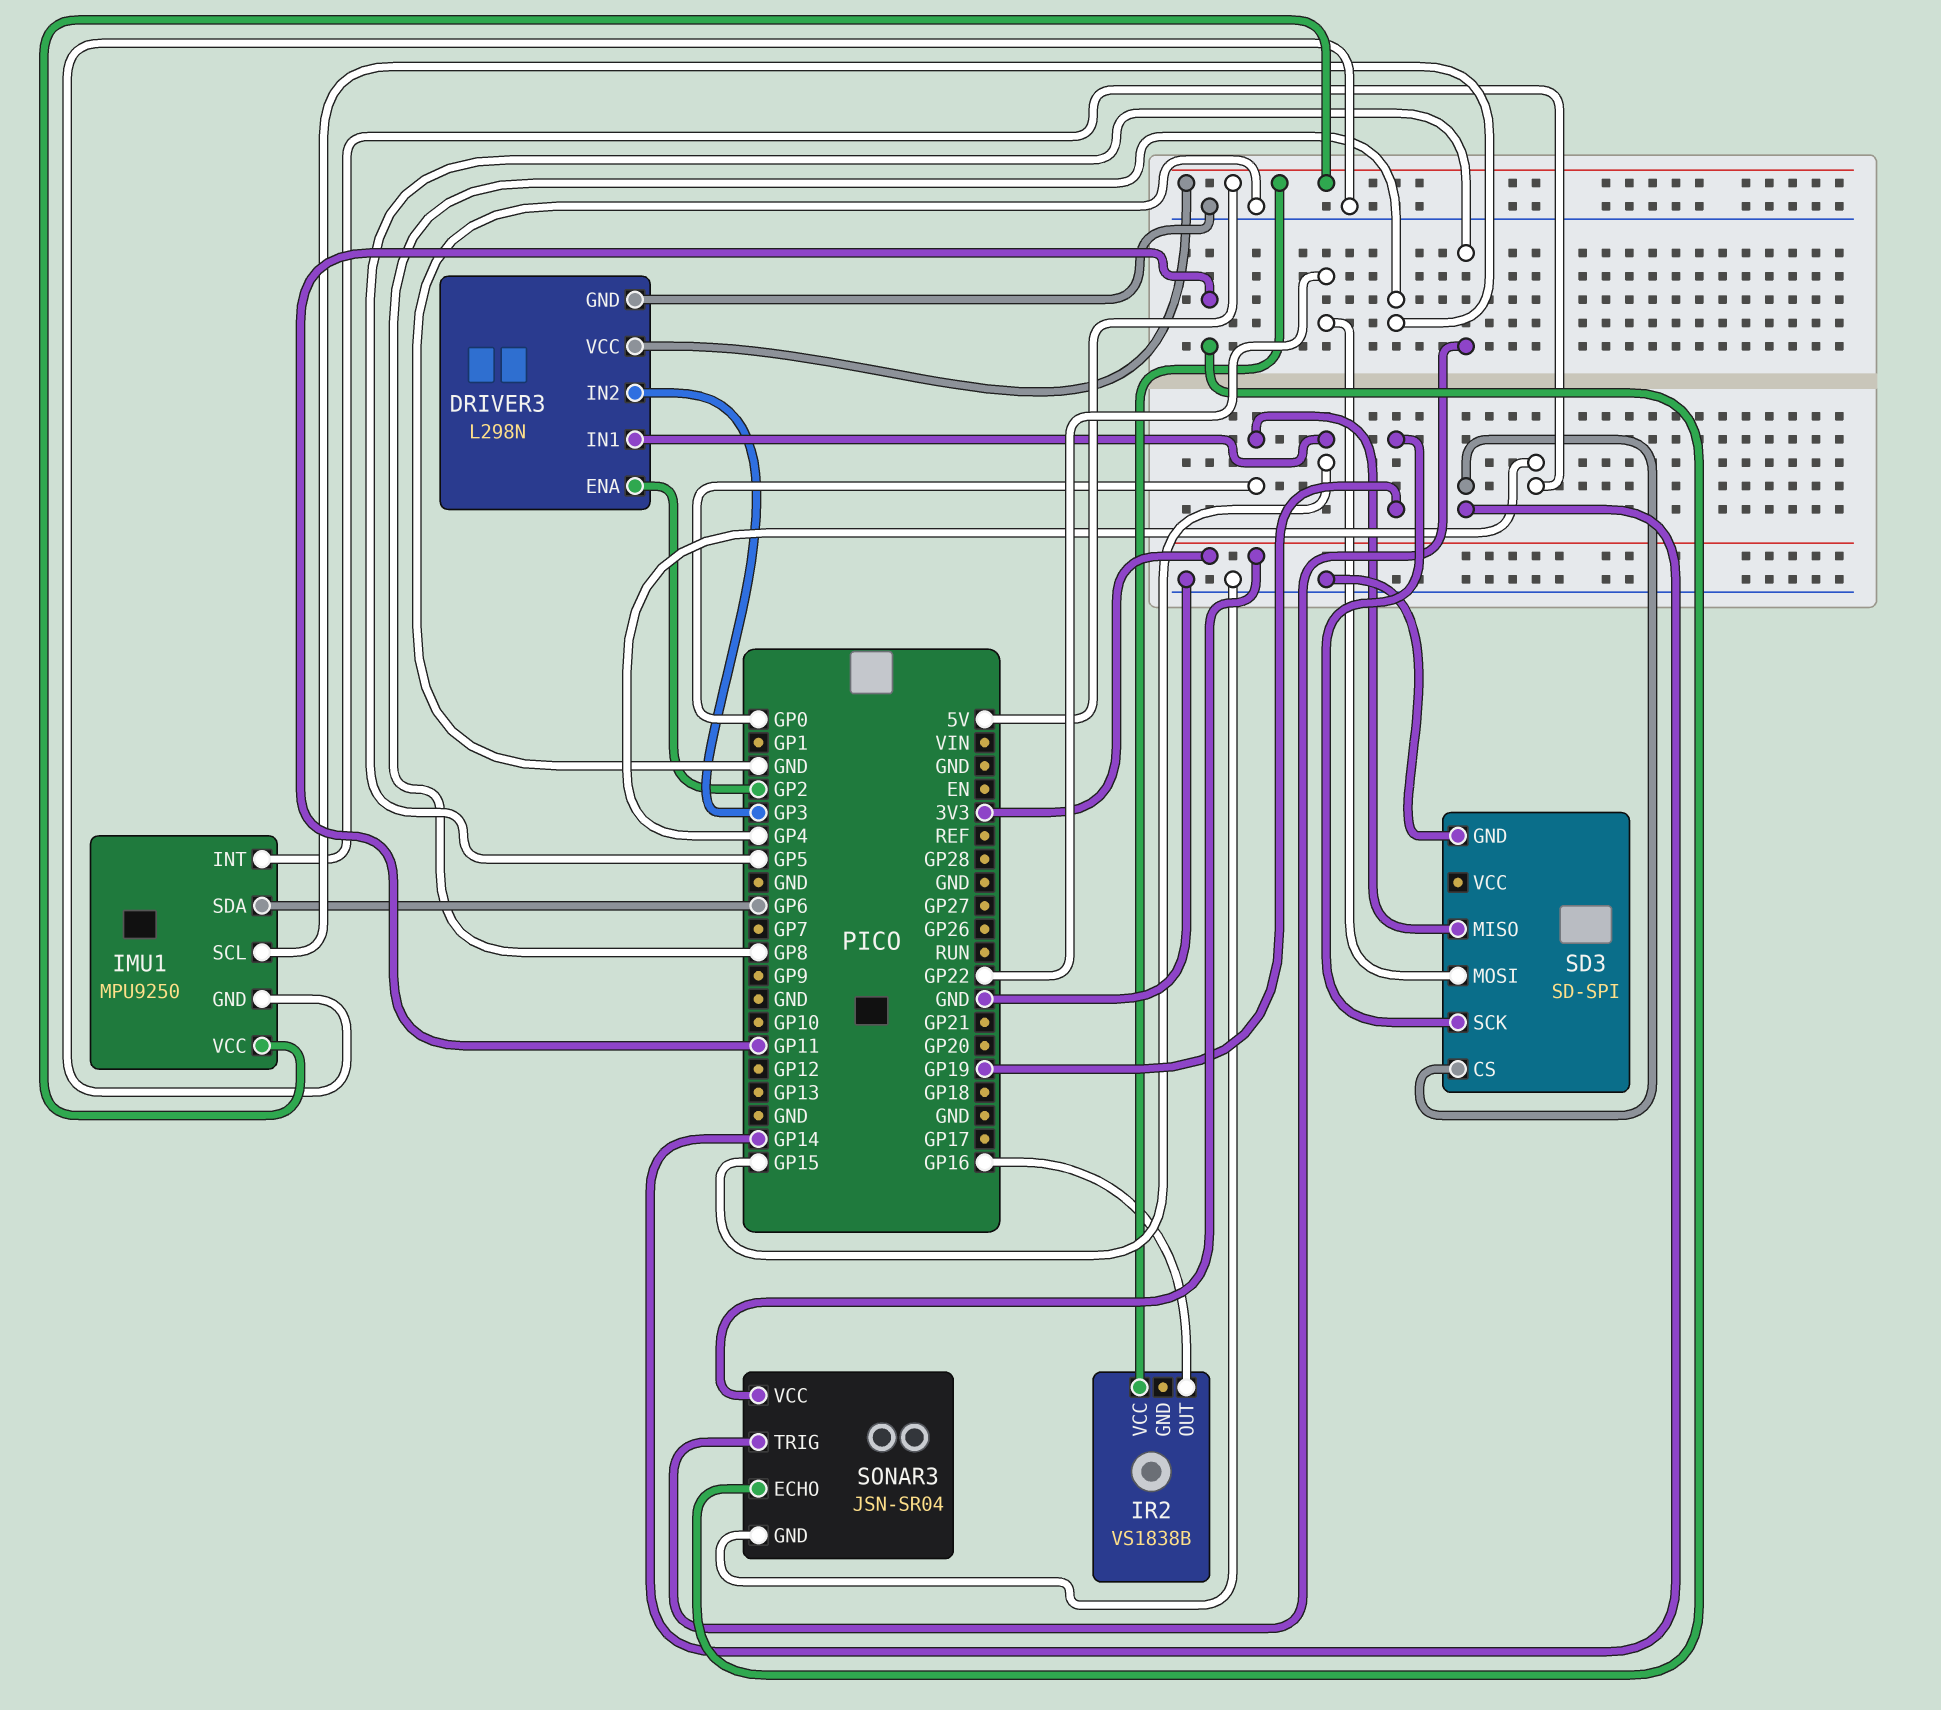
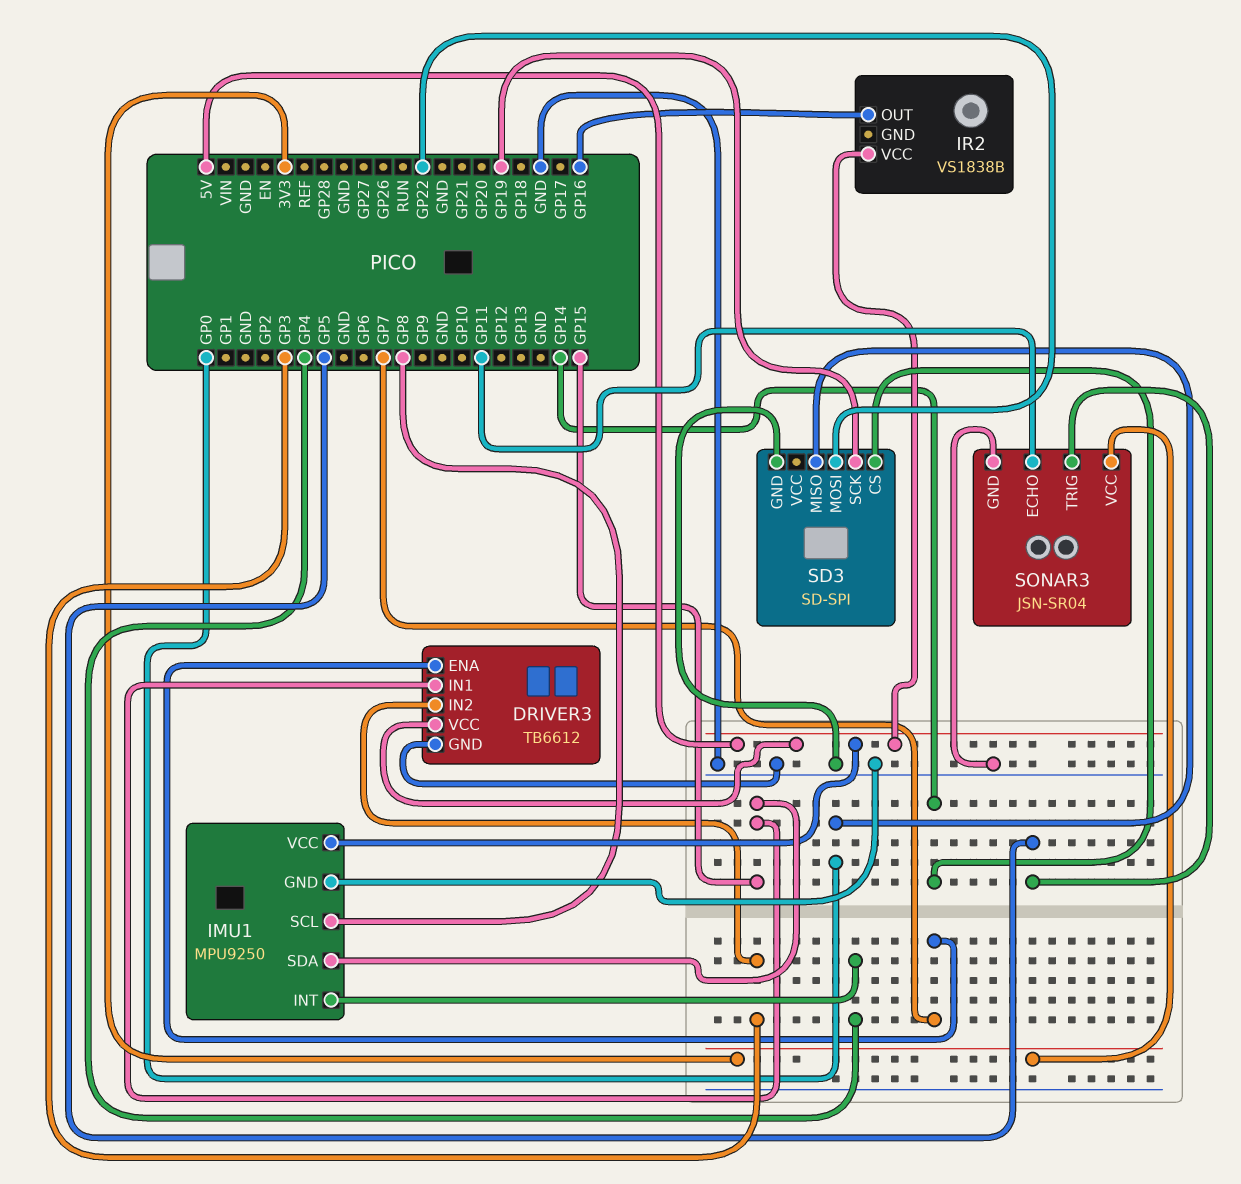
DRIVER3: L298N -> TB6612
DRIVER3 pin ENA: GP2 -> GP7
IMU1 pin SDA: GP6 -> GP15

